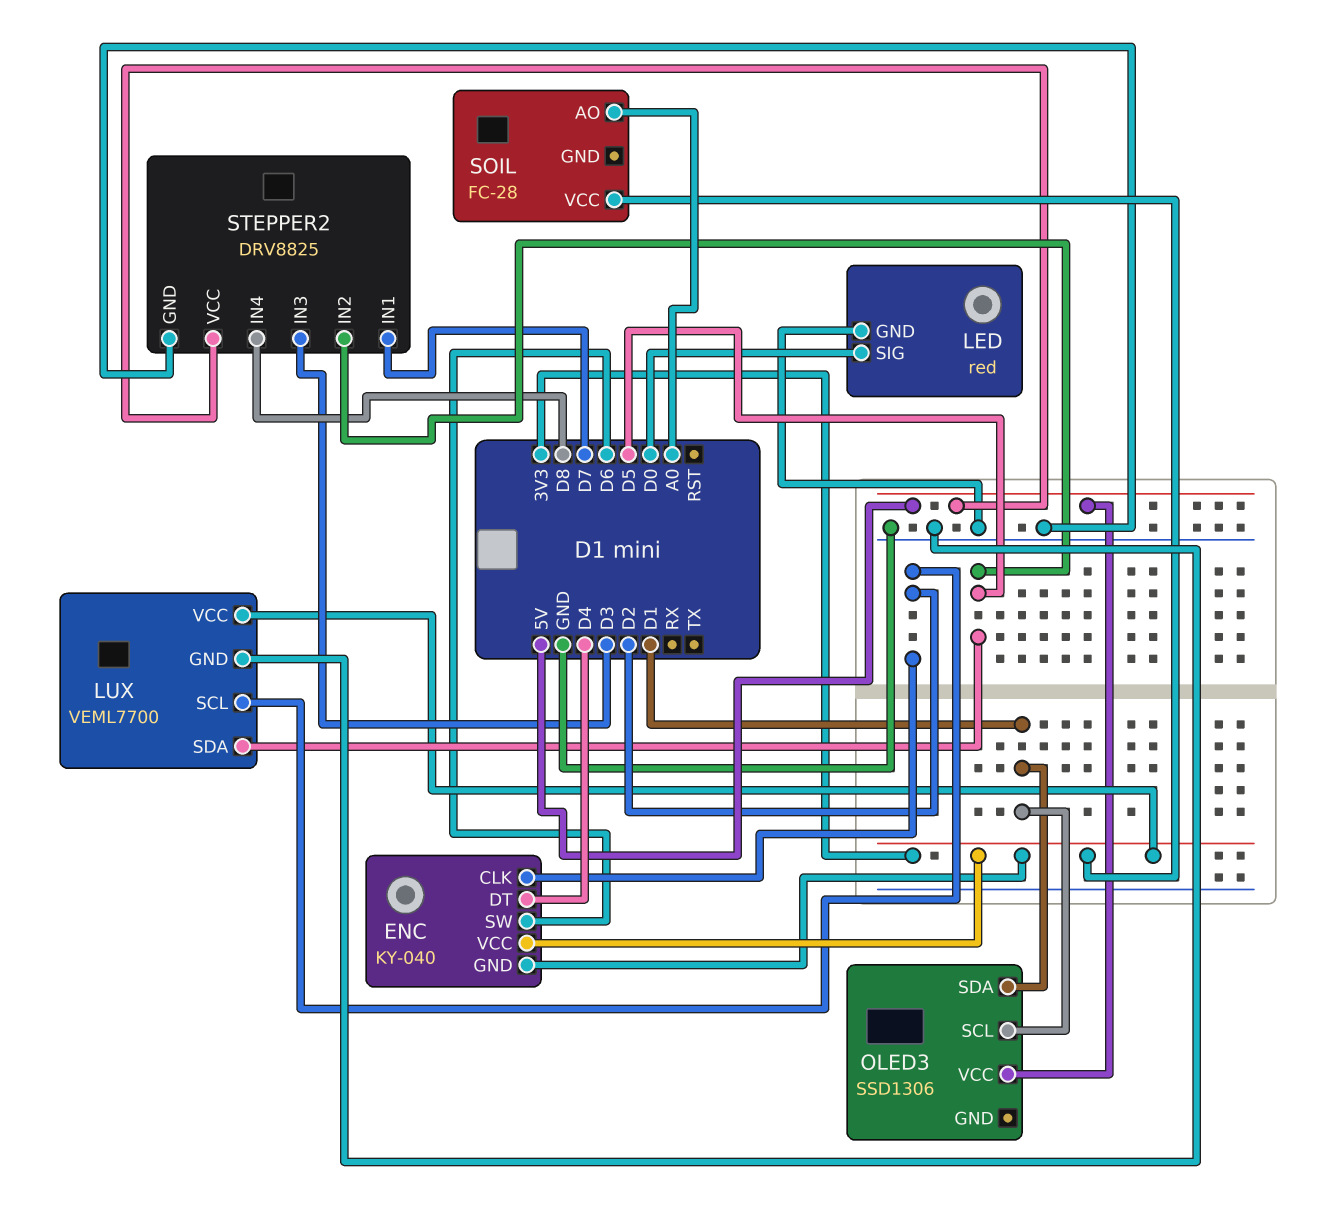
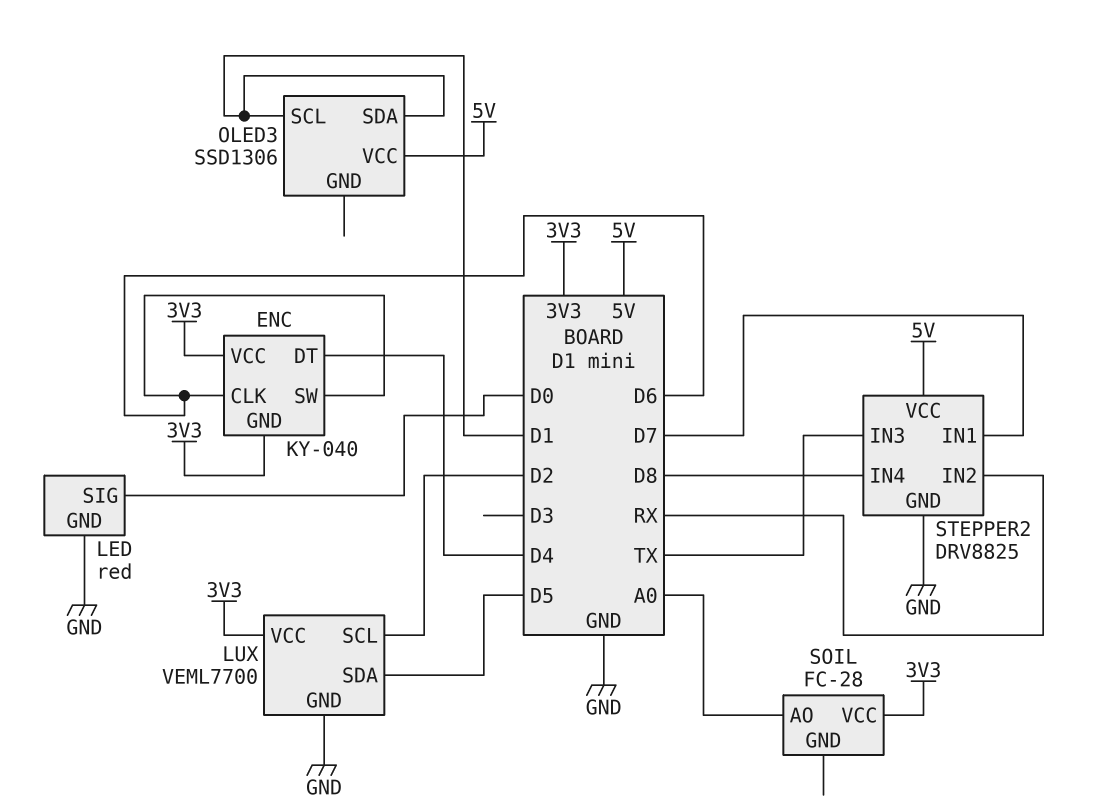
ENC pin CLK: D2 -> D6
STEPPER2 pin IN2: D5 -> RX
STEPPER2 pin IN3: D3 -> TX

